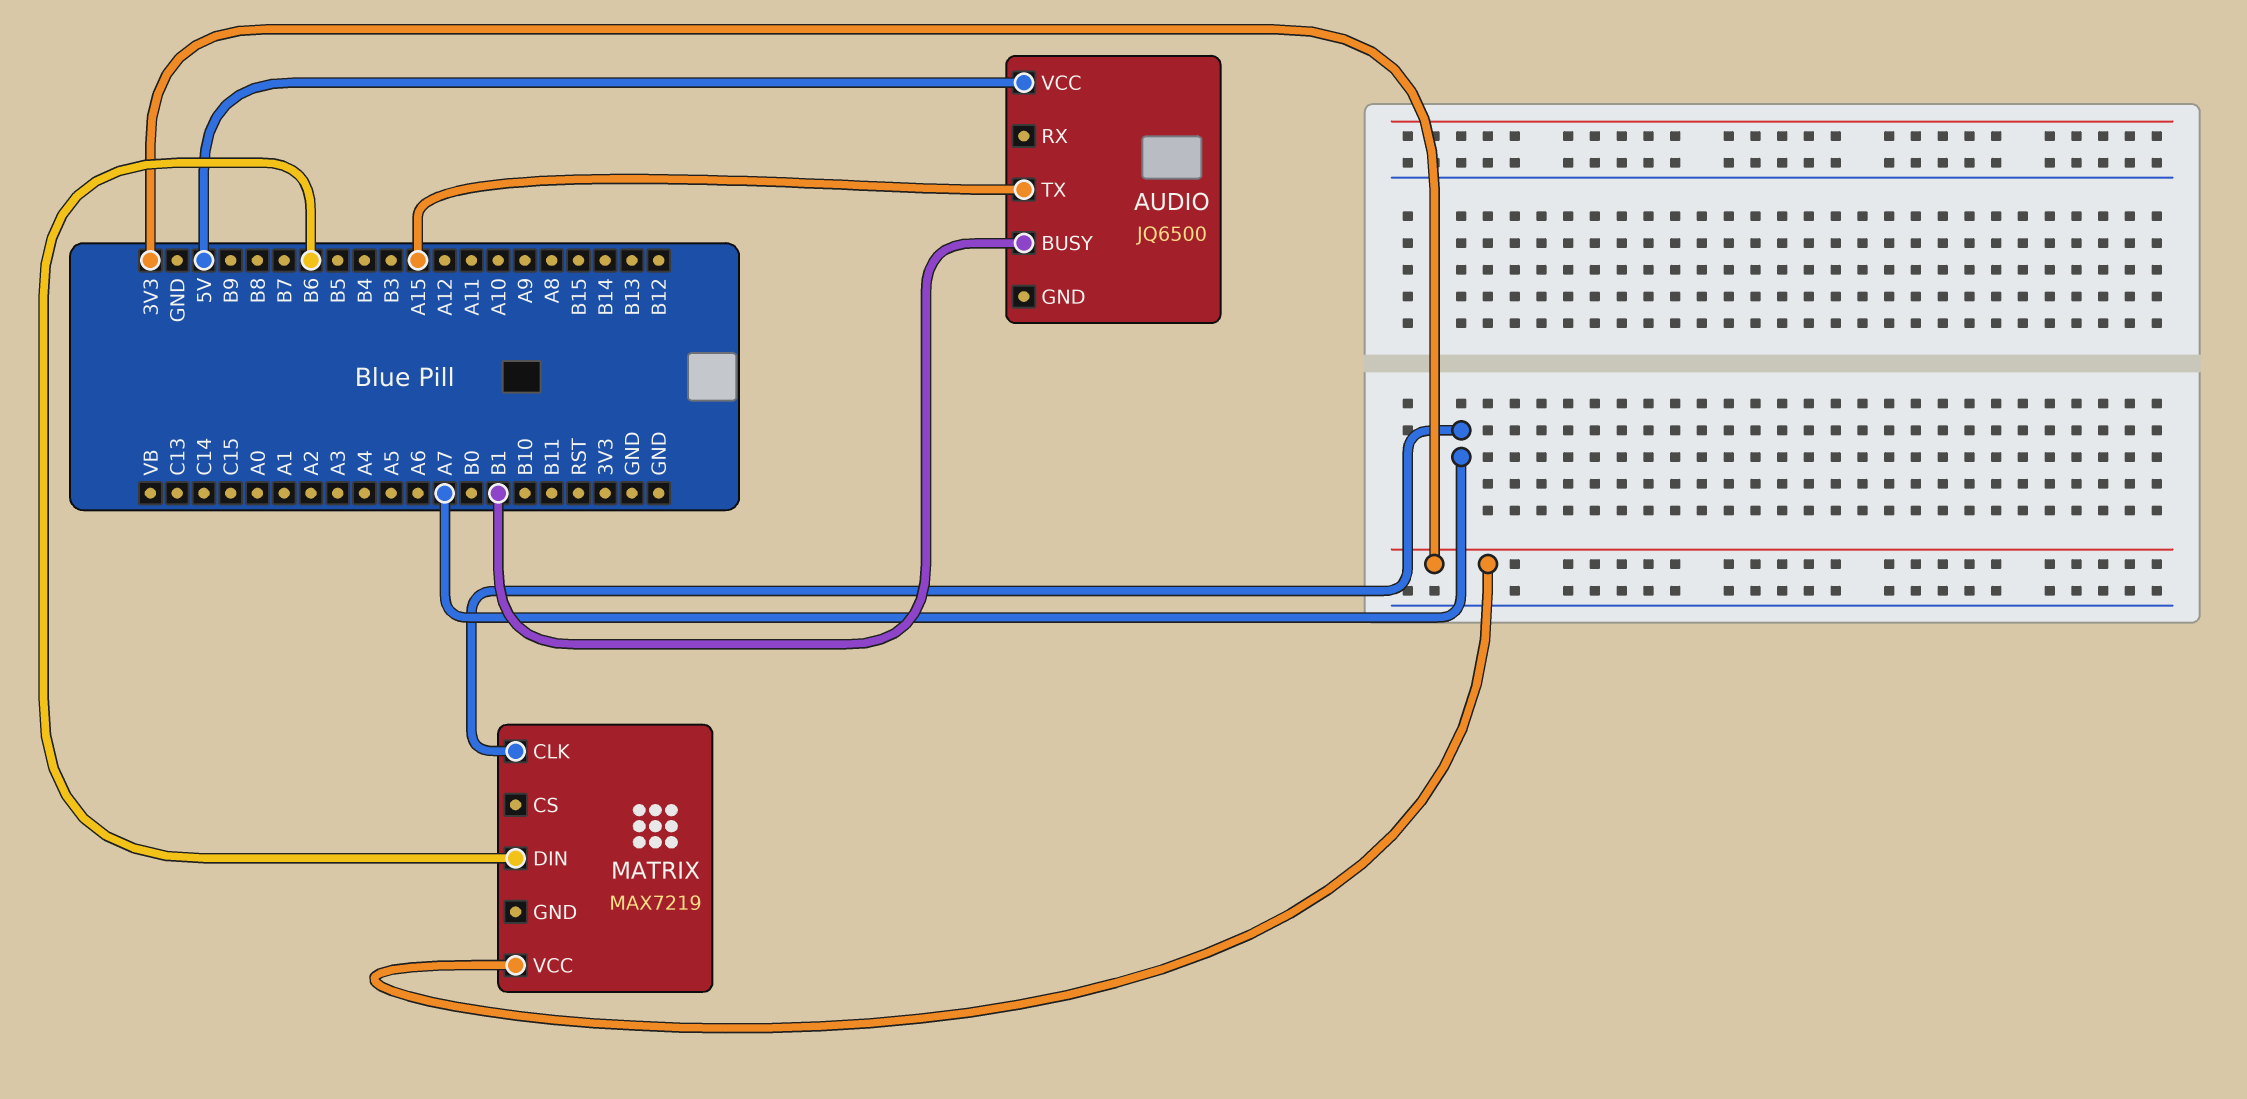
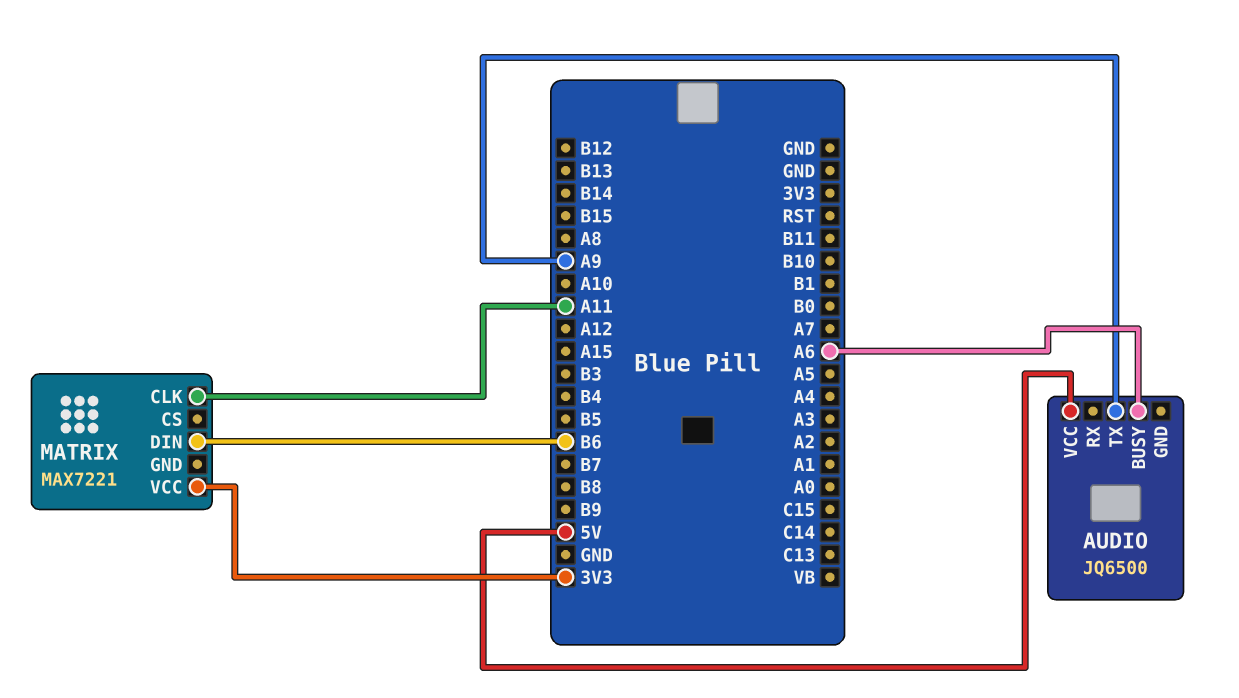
AUDIO pin BUSY: B1 -> A6
AUDIO pin TX: A15 -> A9
MATRIX: MAX7219 -> MAX7221
MATRIX pin CLK: A7 -> A11

